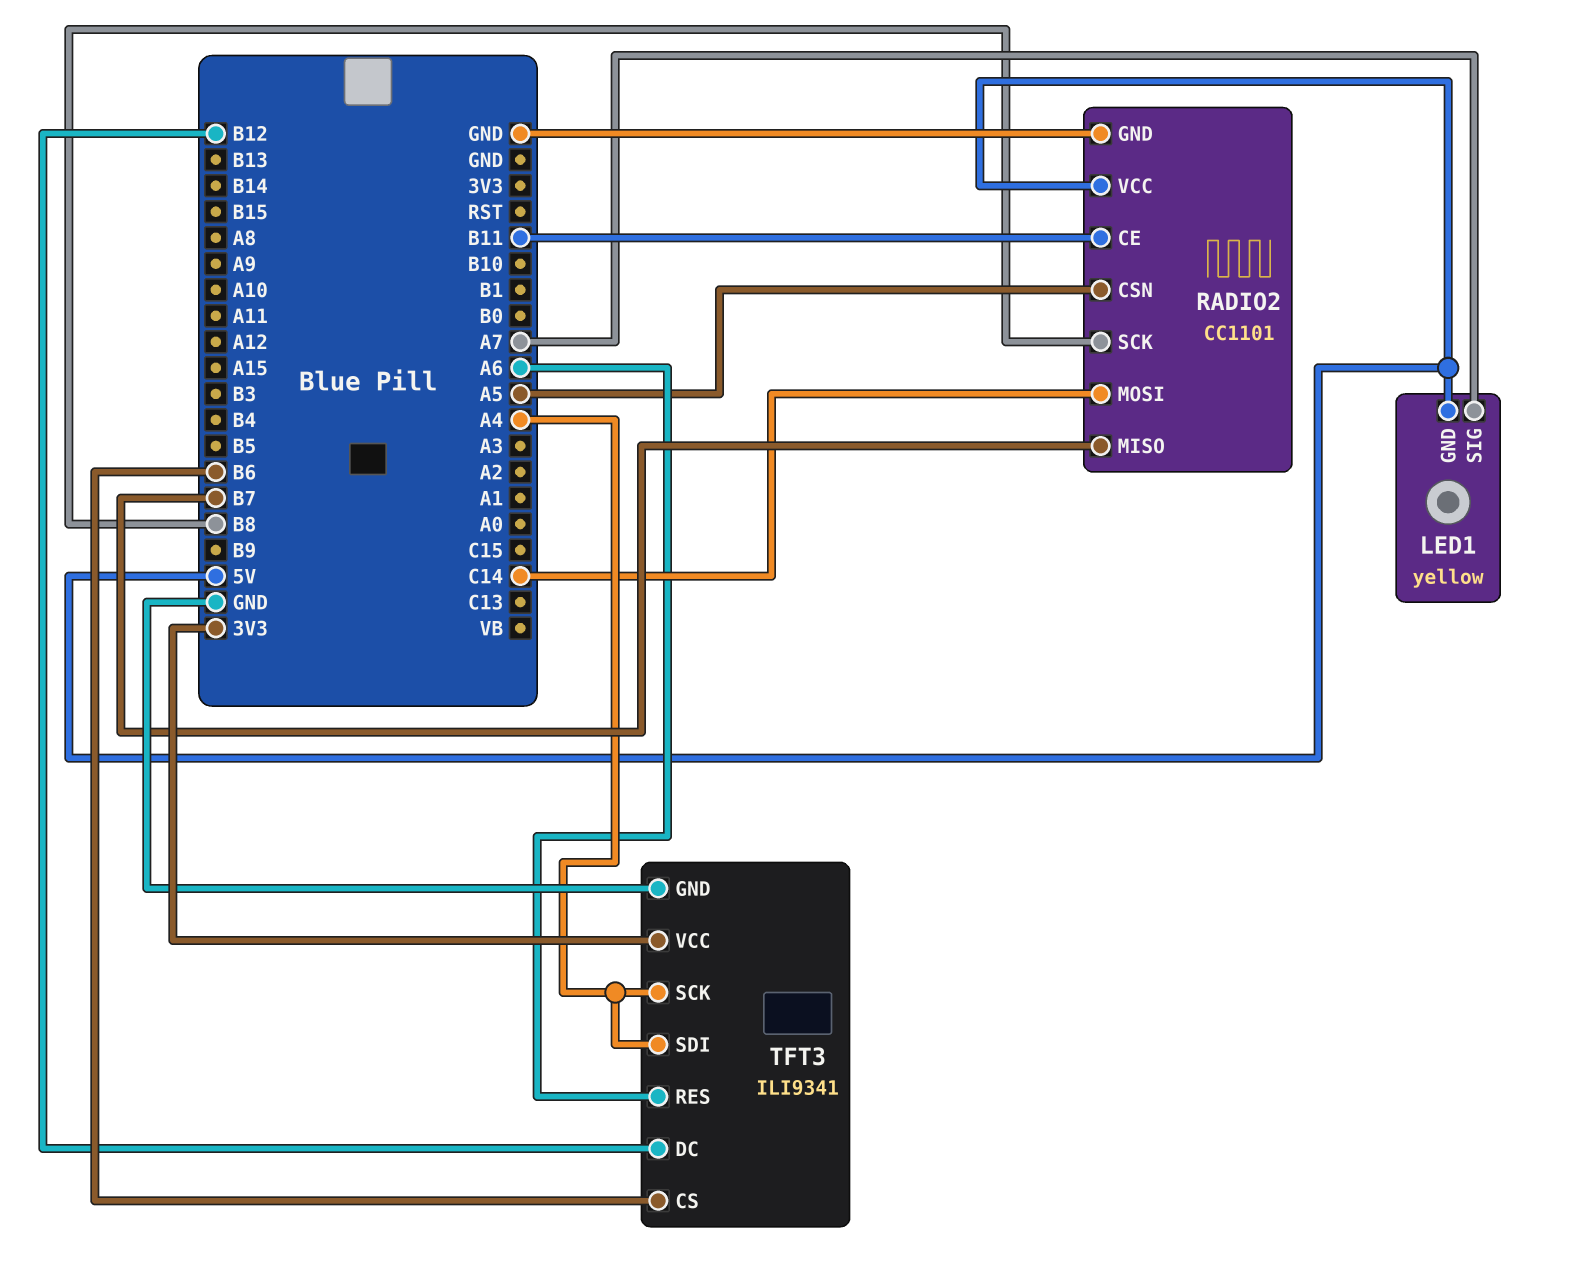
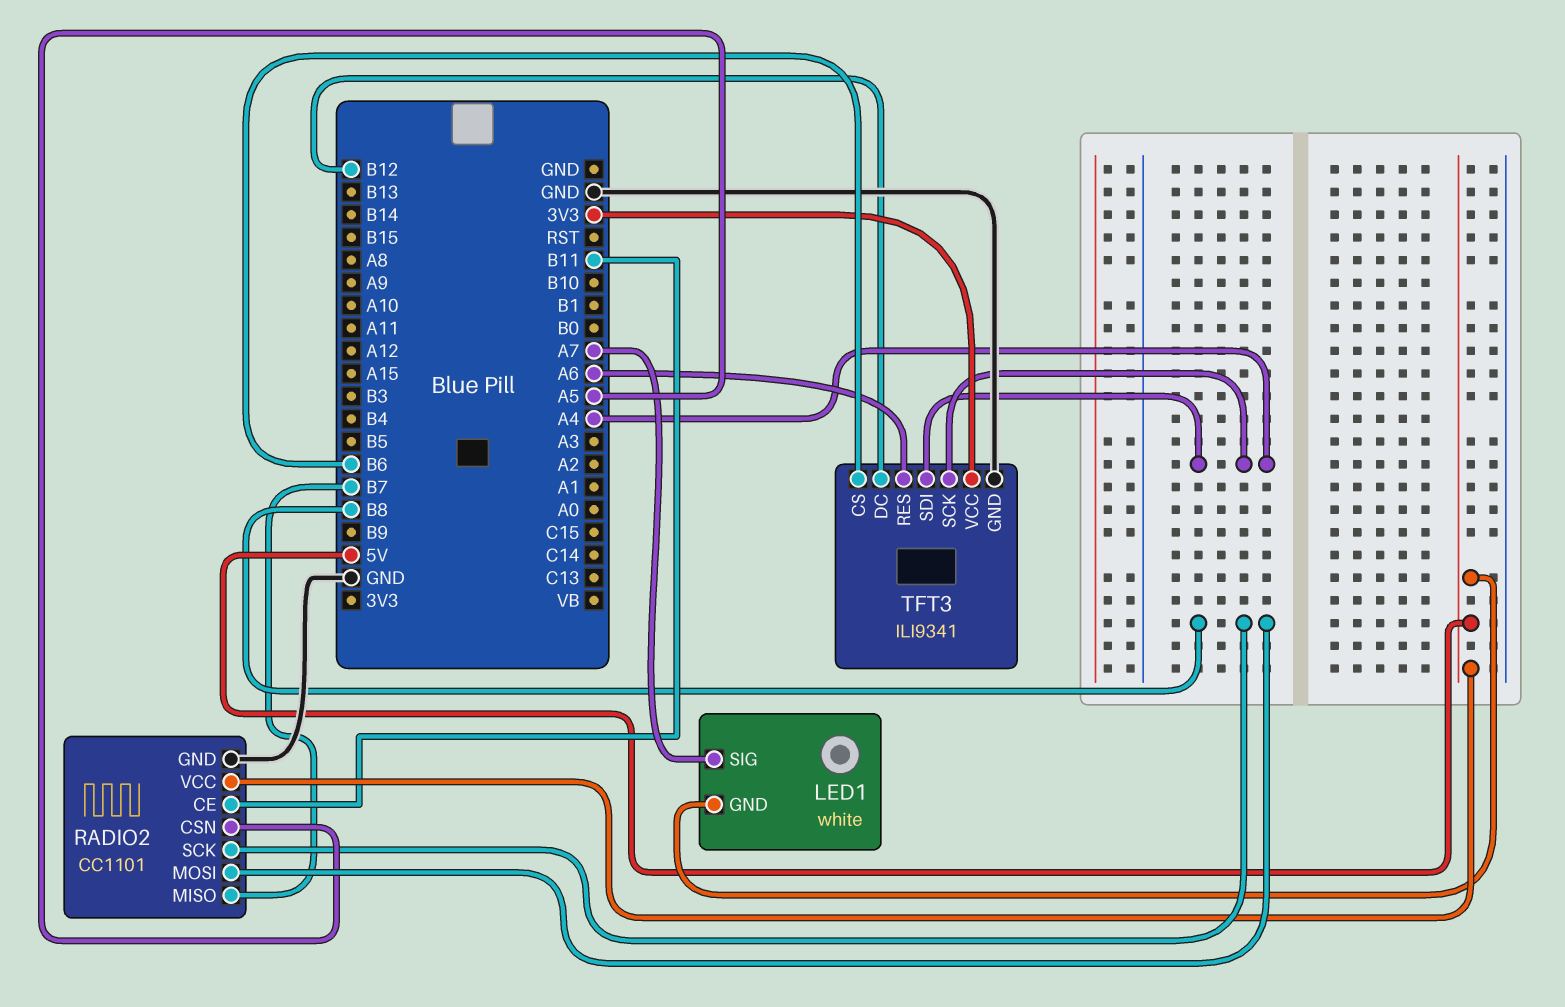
LED1: yellow -> white
RADIO2 pin MOSI: C14 -> B8

